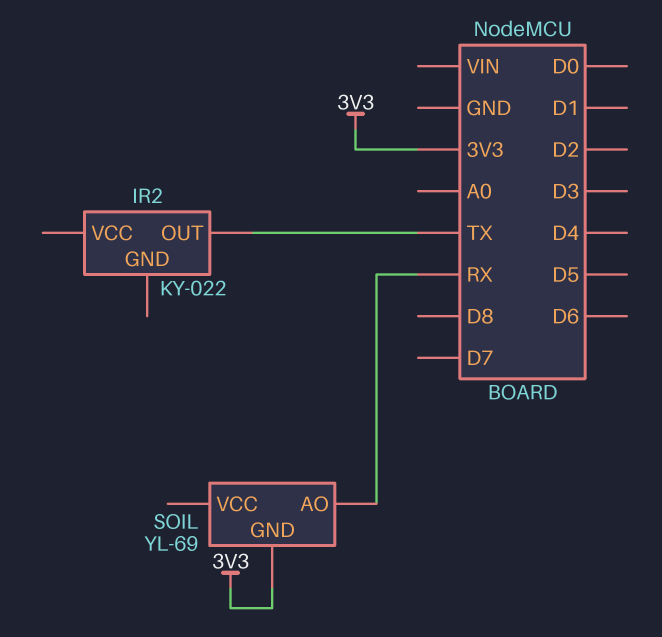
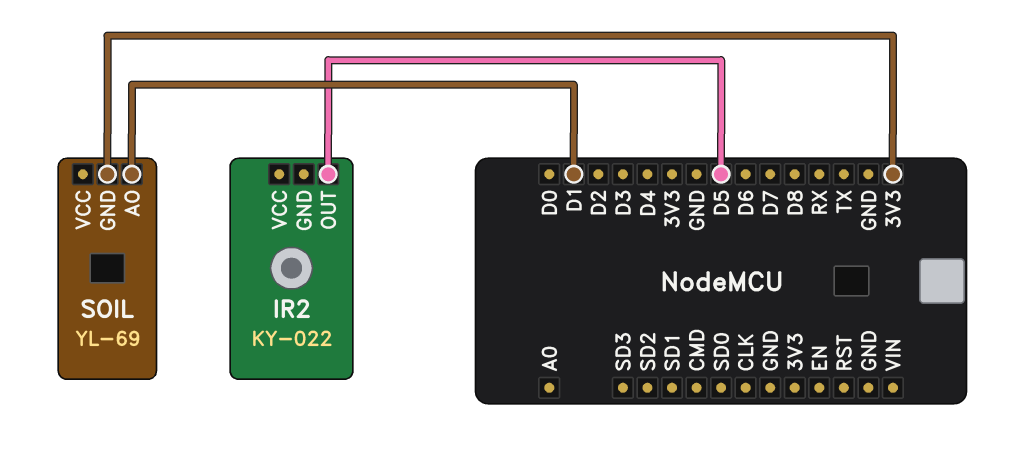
IR2 pin OUT: TX -> D5
SOIL pin AO: RX -> D1

